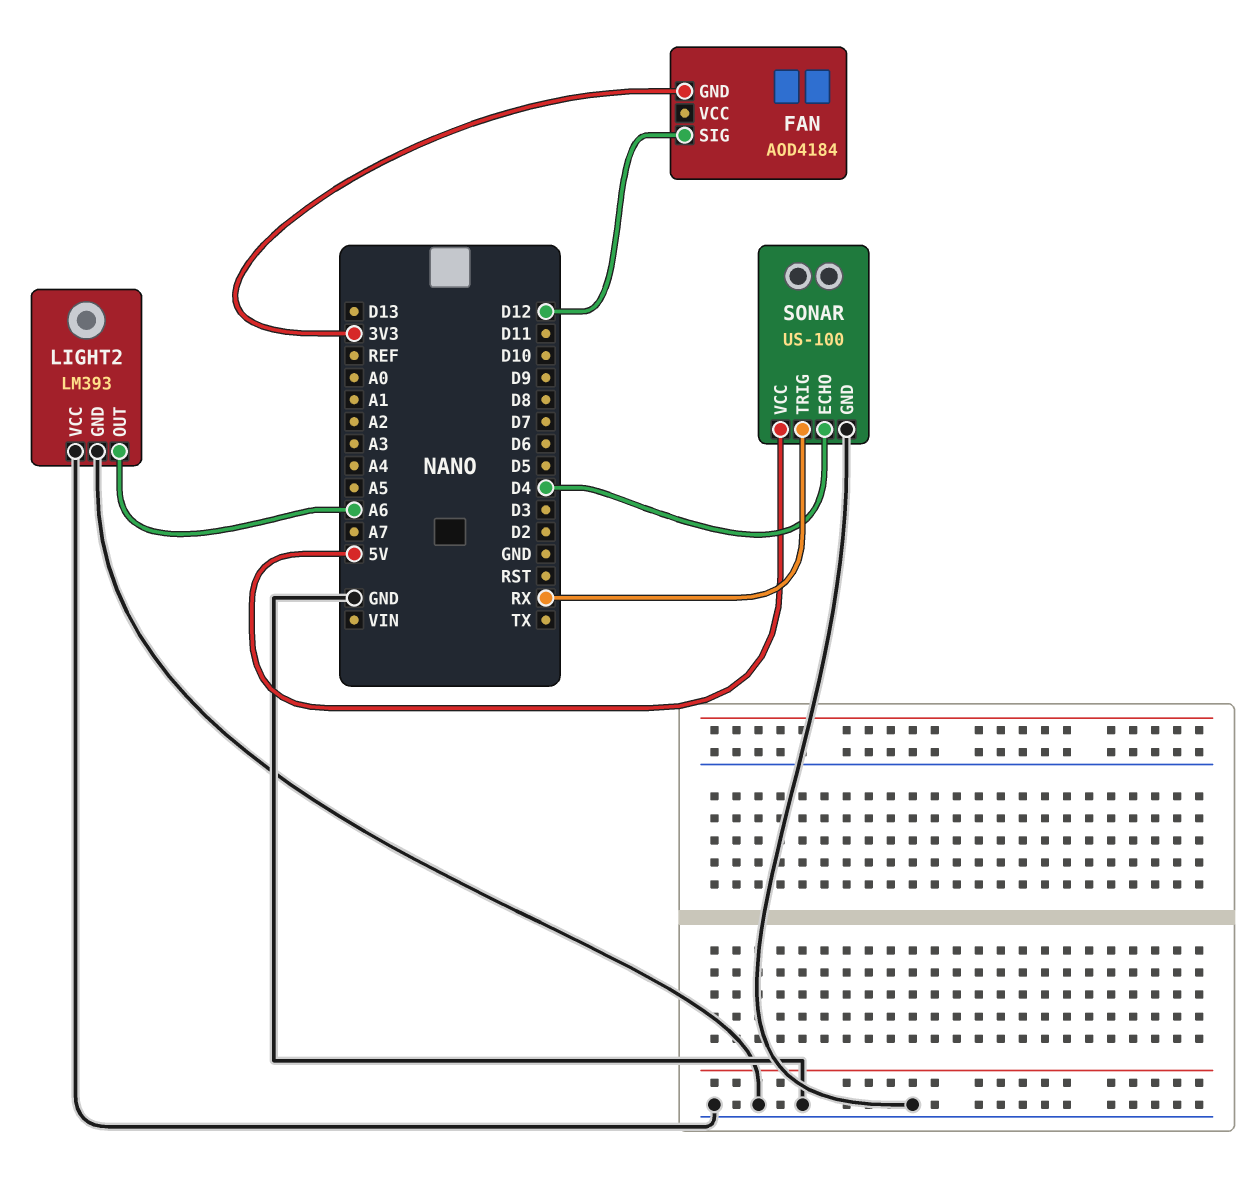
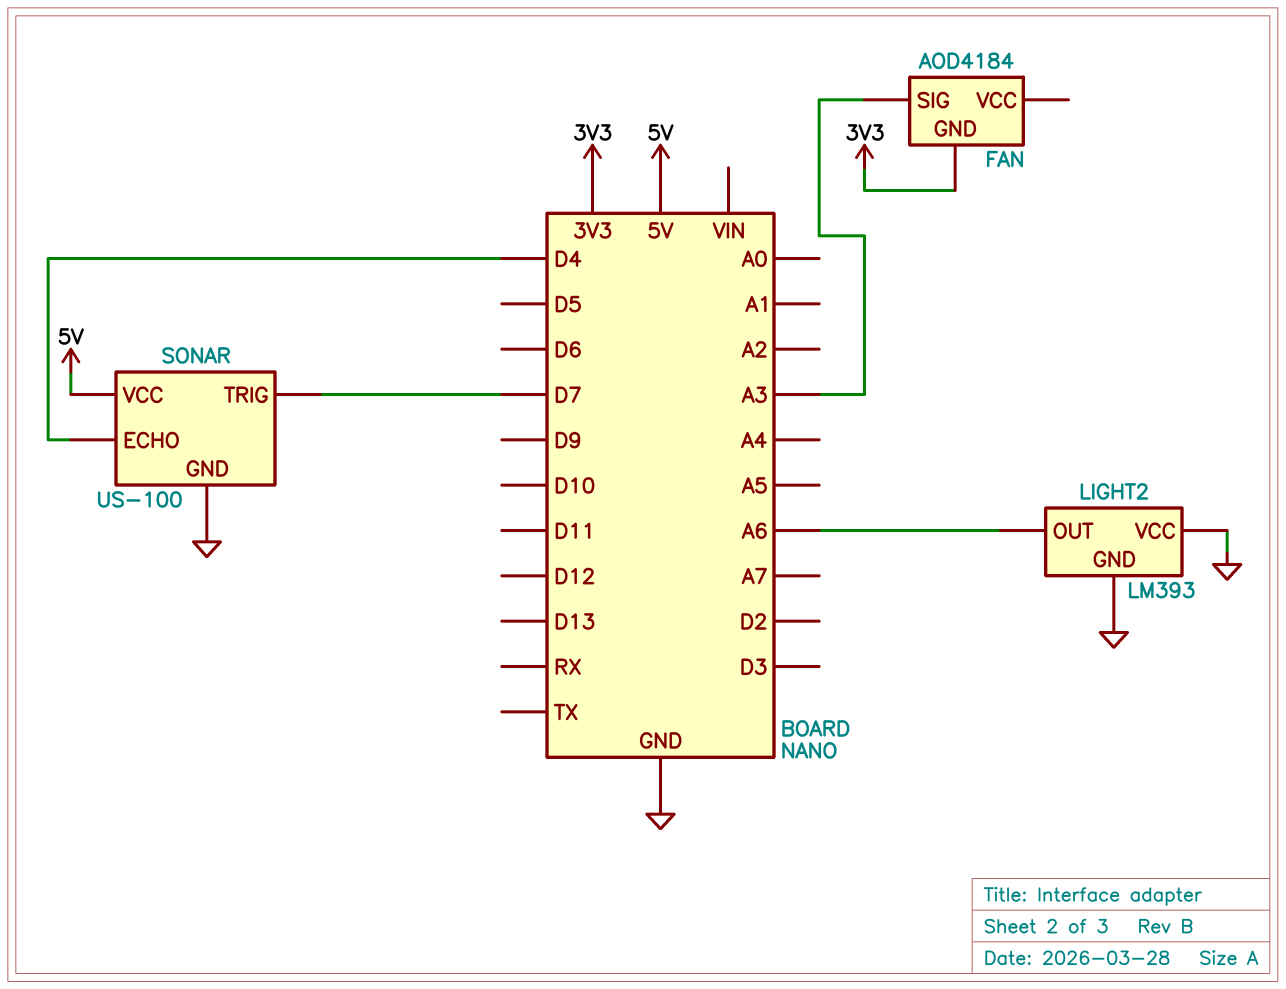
FAN pin SIG: D12 -> A3
SONAR pin TRIG: RX -> D7

